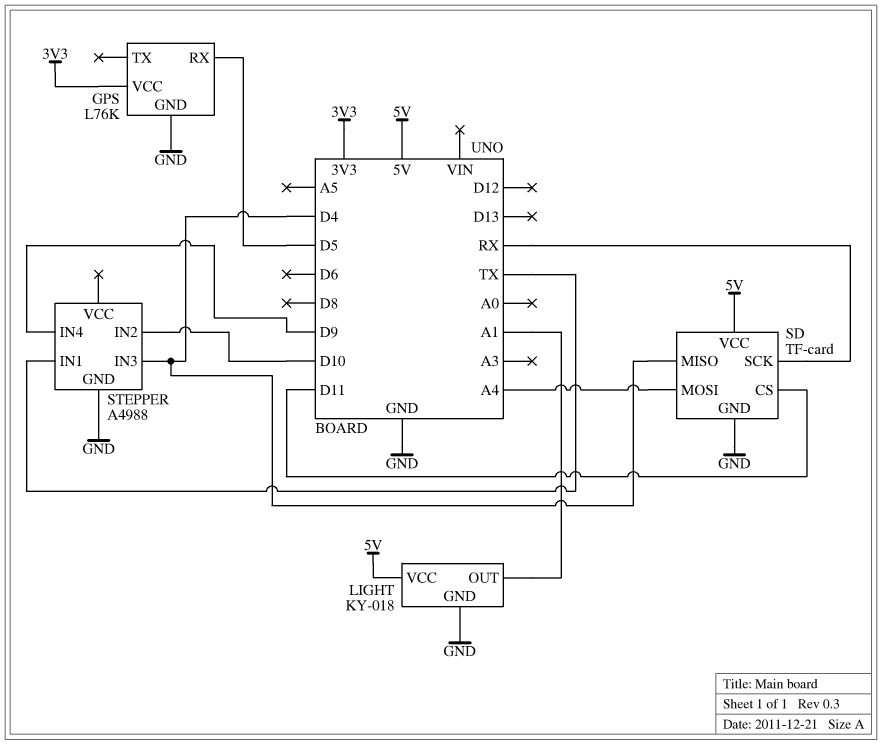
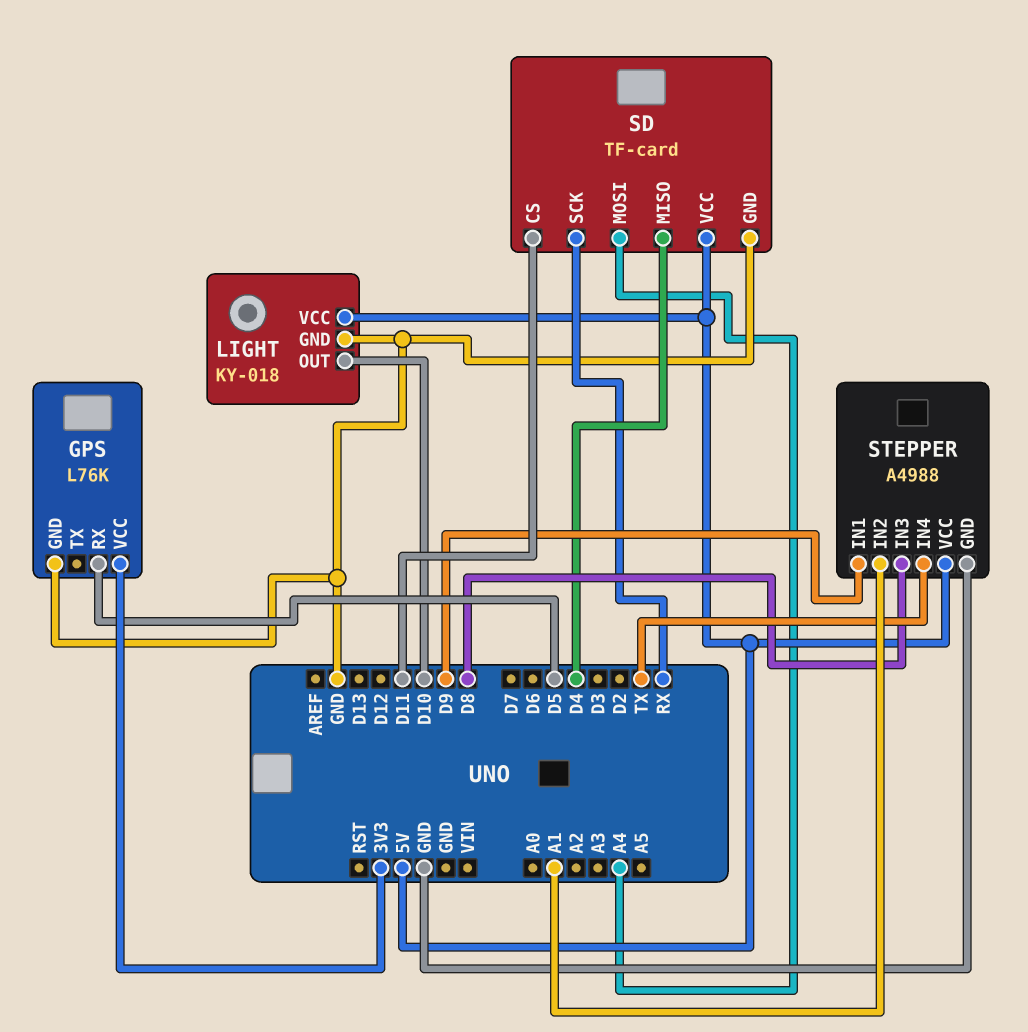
LIGHT pin OUT: A1 -> D10
STEPPER pin IN1: TX -> D9
STEPPER pin IN2: D10 -> A1
STEPPER pin IN3: D4 -> D8
STEPPER pin IN4: D9 -> TX
STEPPER pin VCC: none -> 5V

